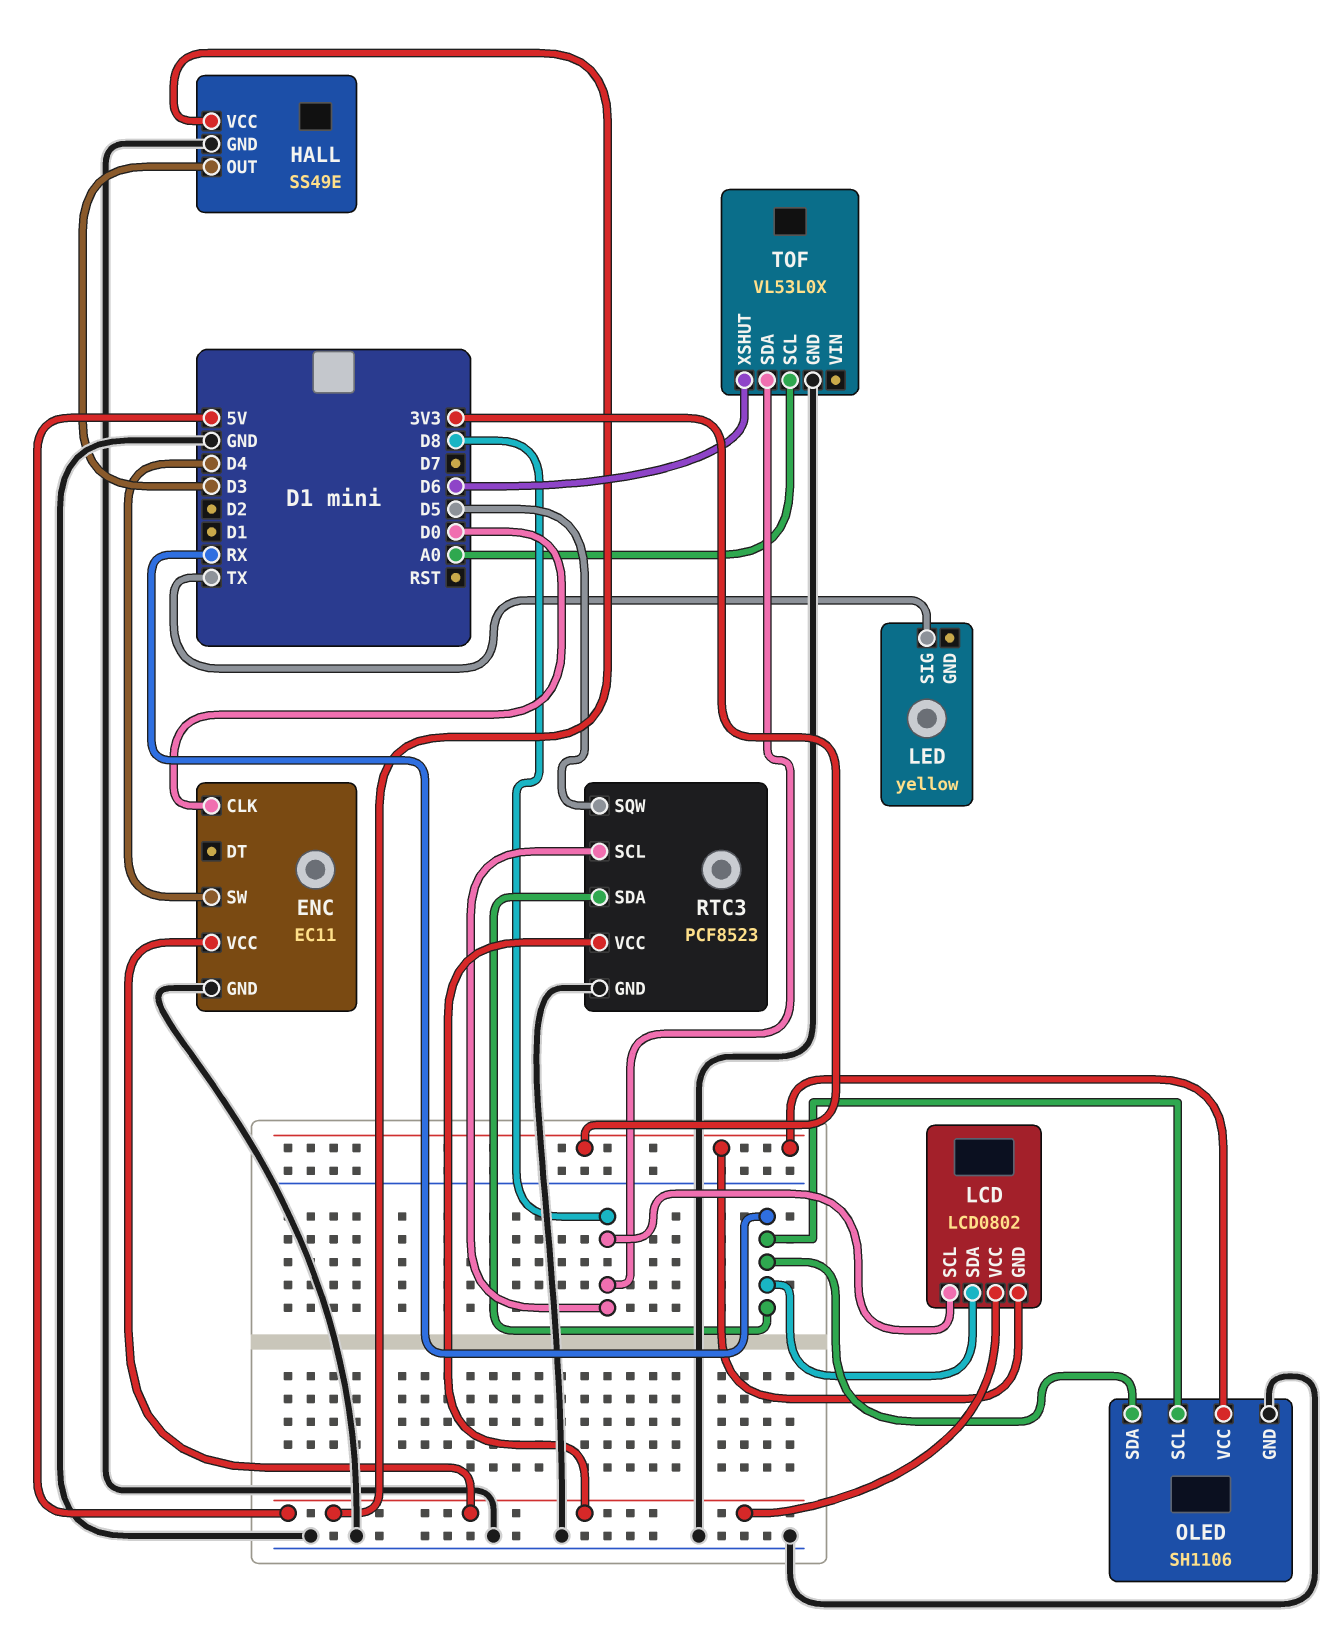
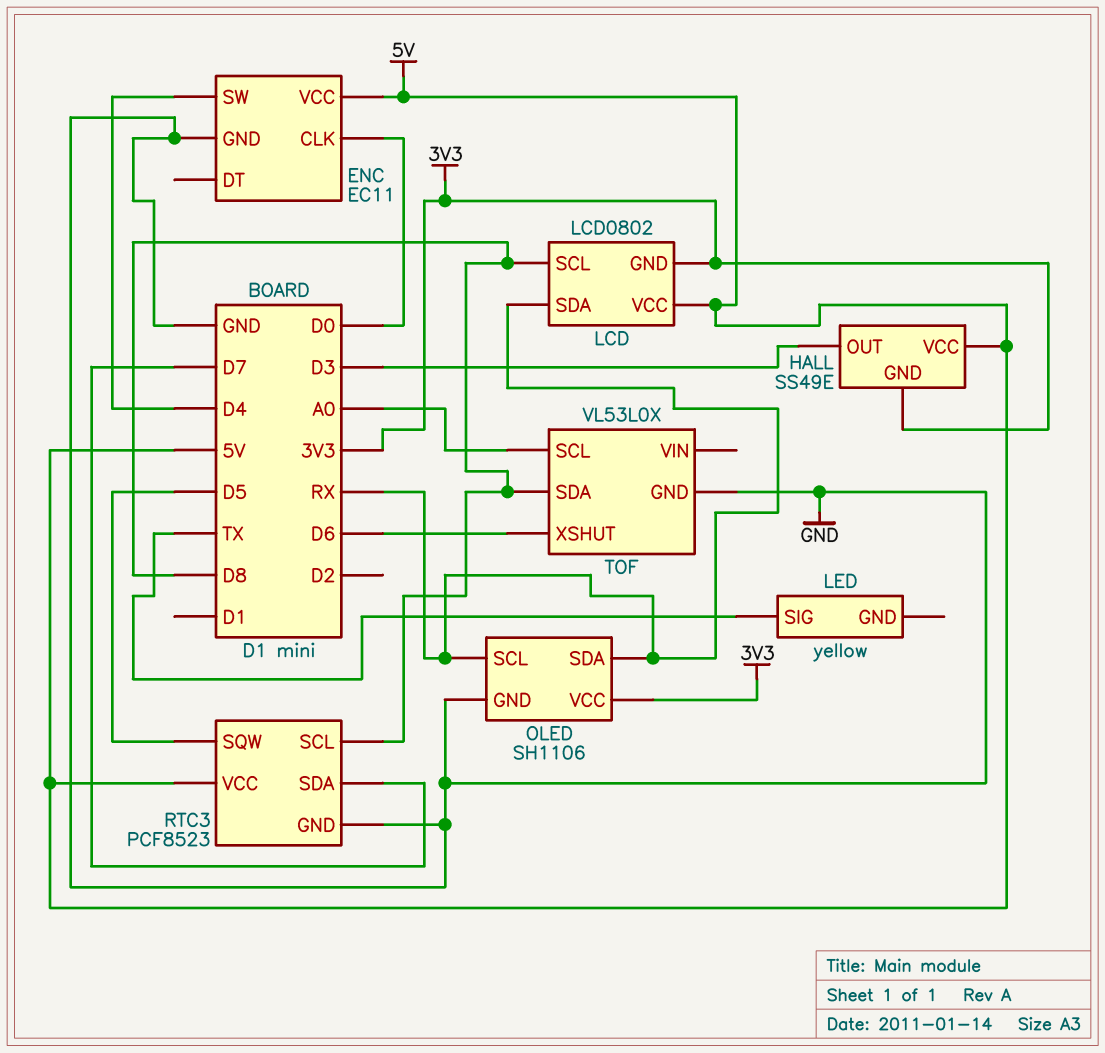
HALL pin GND: GND -> 3V3
RTC3 pin SDA: RX -> D7

